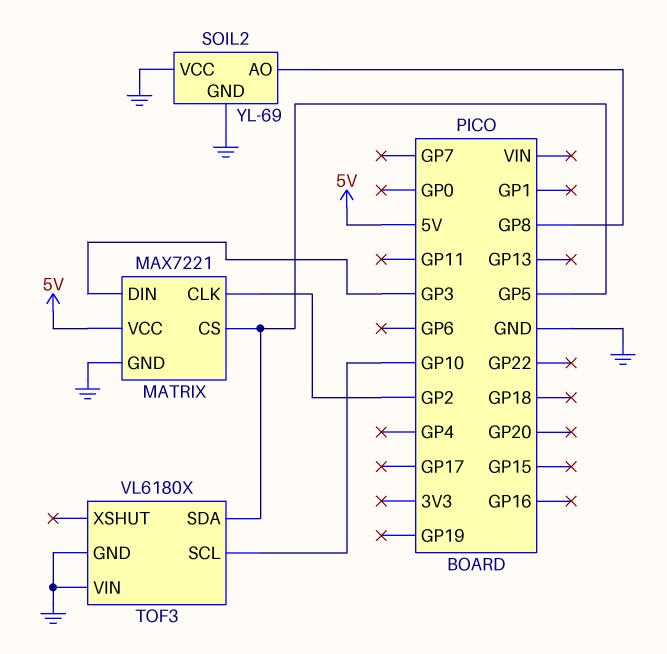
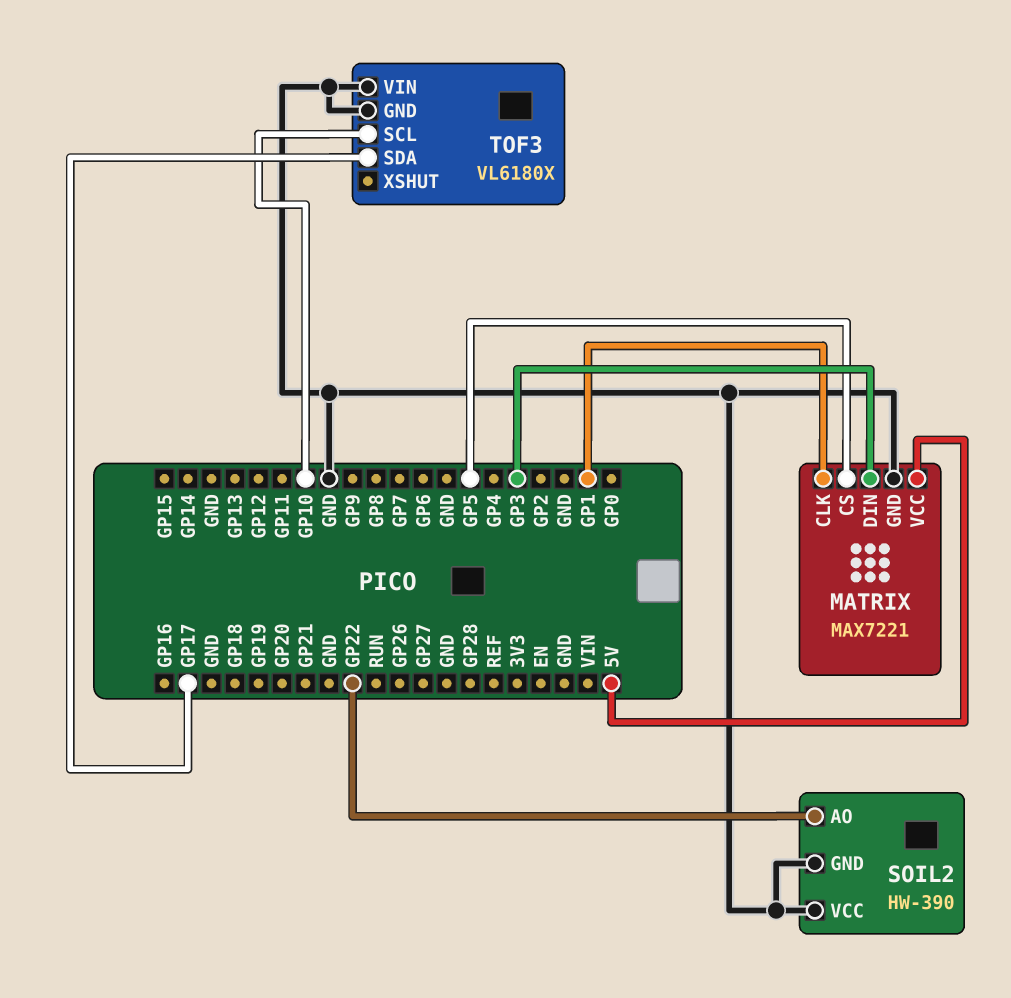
MATRIX pin CLK: GP2 -> GP1
SOIL2: YL-69 -> HW-390
SOIL2 pin AO: GP8 -> GP22
TOF3 pin SDA: GP5 -> GP17

